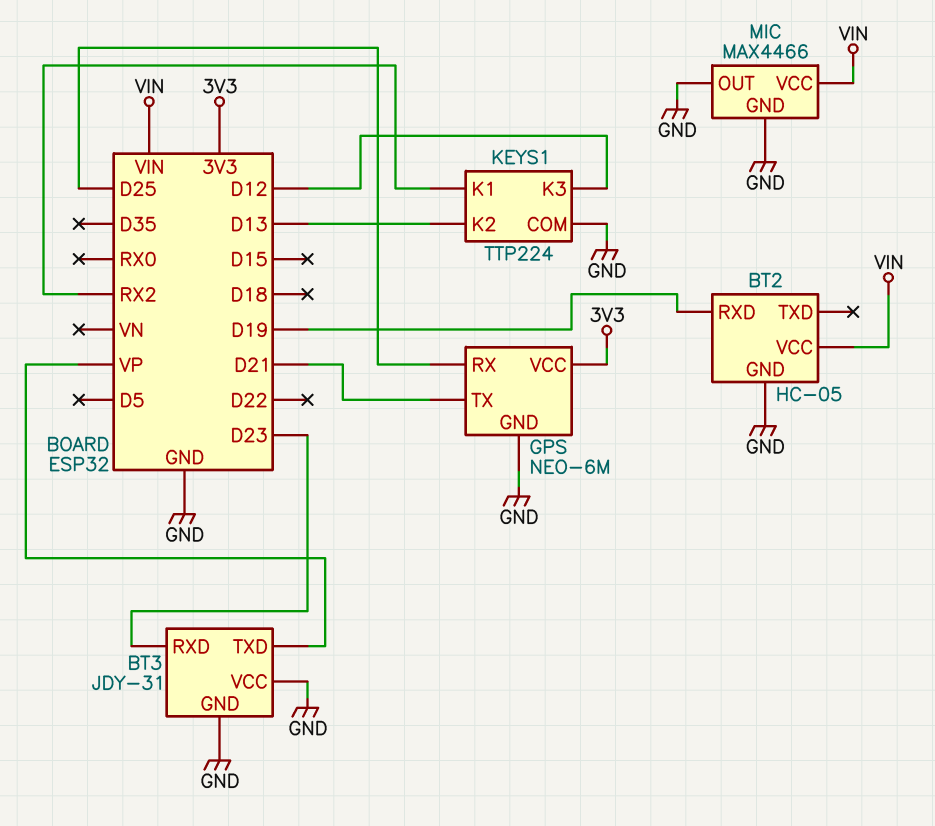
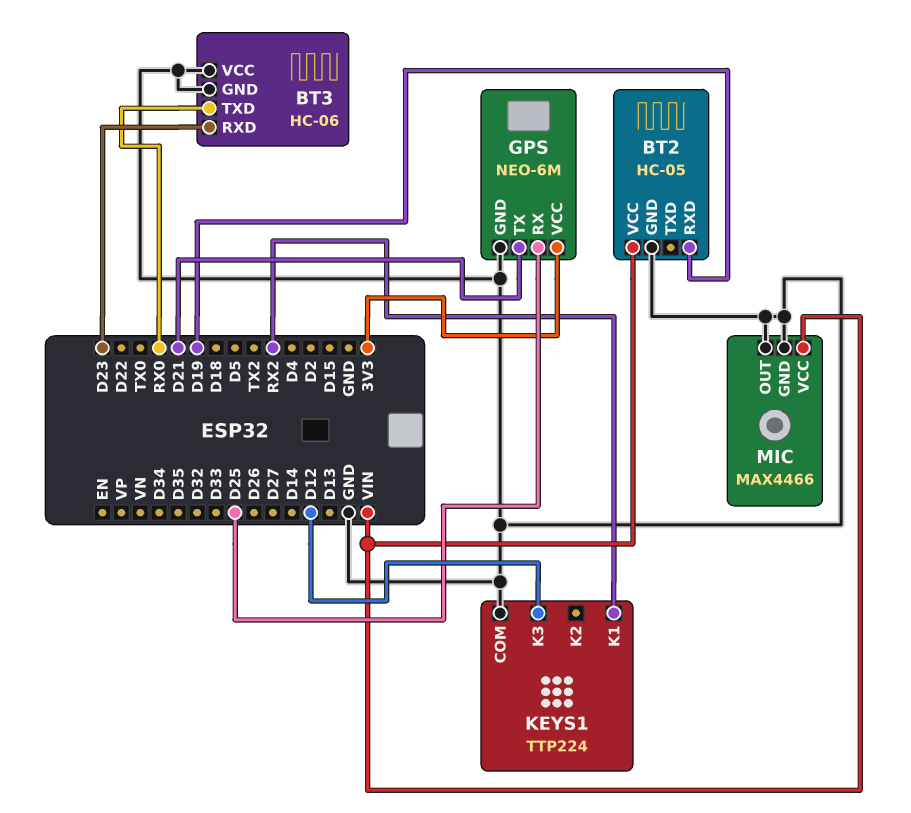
BT3: JDY-31 -> HC-06
BT3 pin TXD: VP -> RX0
KEYS1 pin K2: D13 -> none

